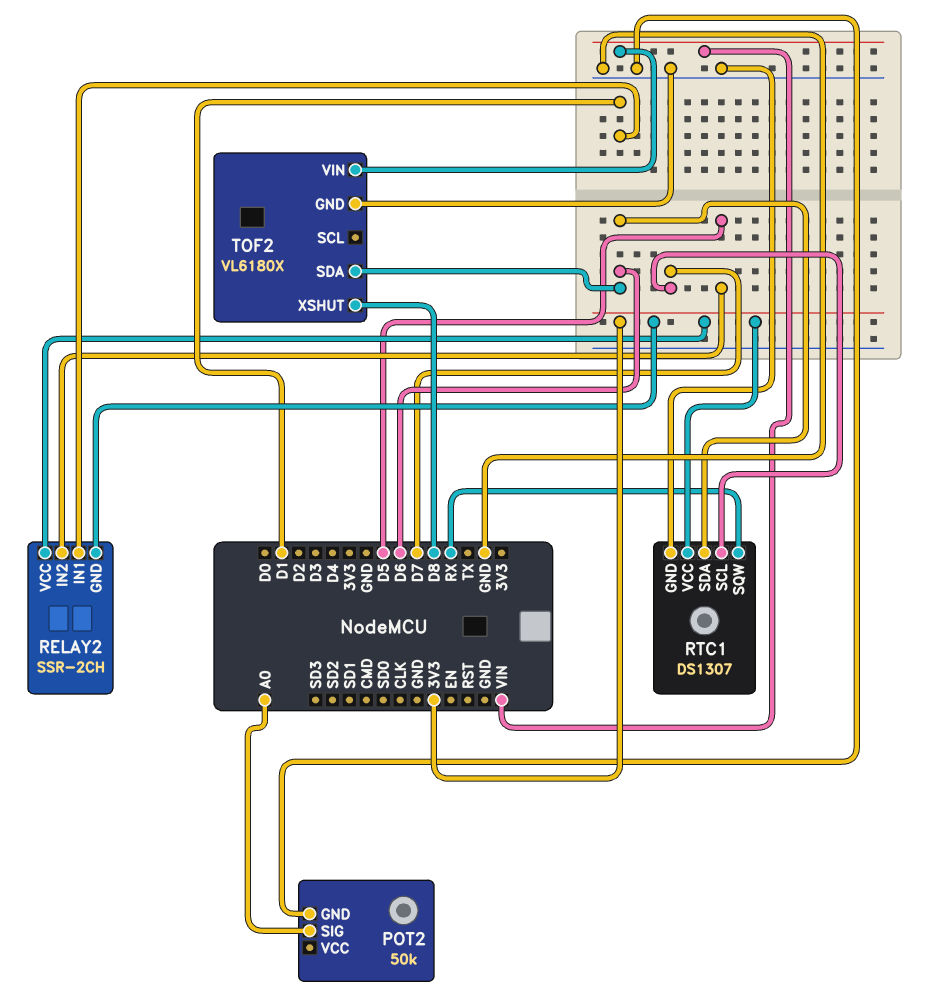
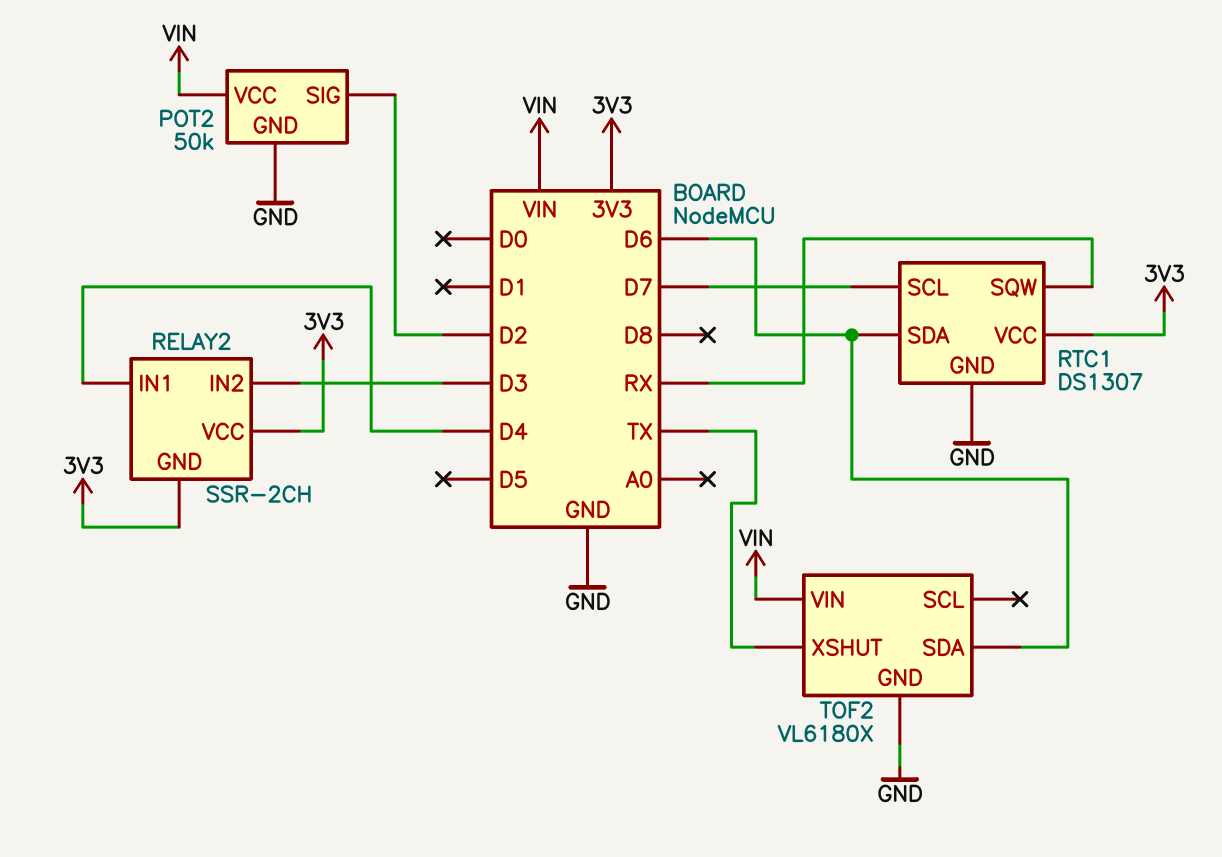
POT2 pin SIG: A0 -> D2
POT2 pin VCC: none -> VIN
RELAY2 pin IN1: D1 -> D4
RELAY2 pin IN2: D5 -> D3
TOF2 pin XSHUT: D8 -> TX

